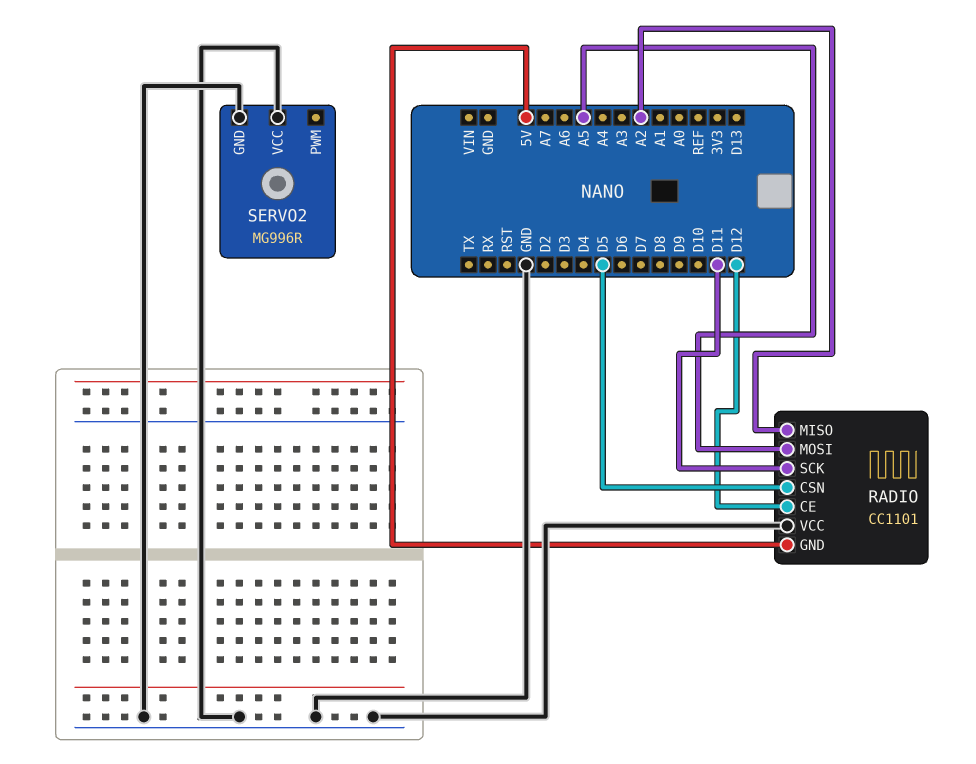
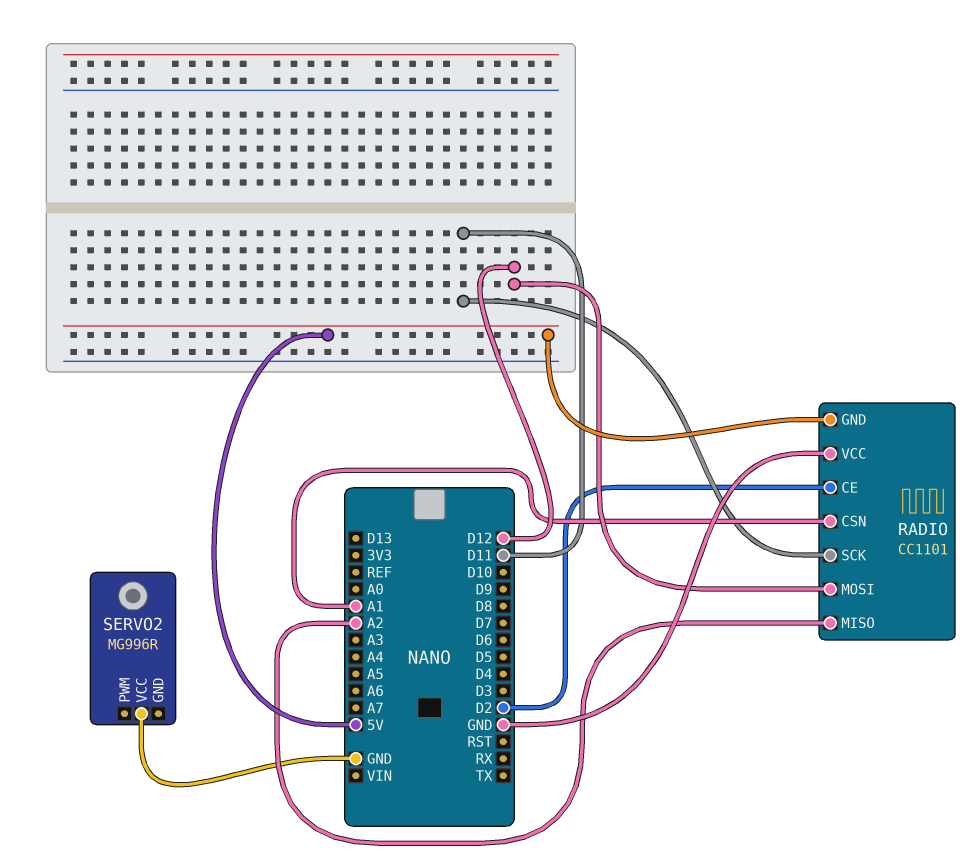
RADIO pin CE: D12 -> D2
RADIO pin CSN: D5 -> A1
RADIO pin MOSI: A5 -> D12
SERVO2 pin GND: GND -> none

